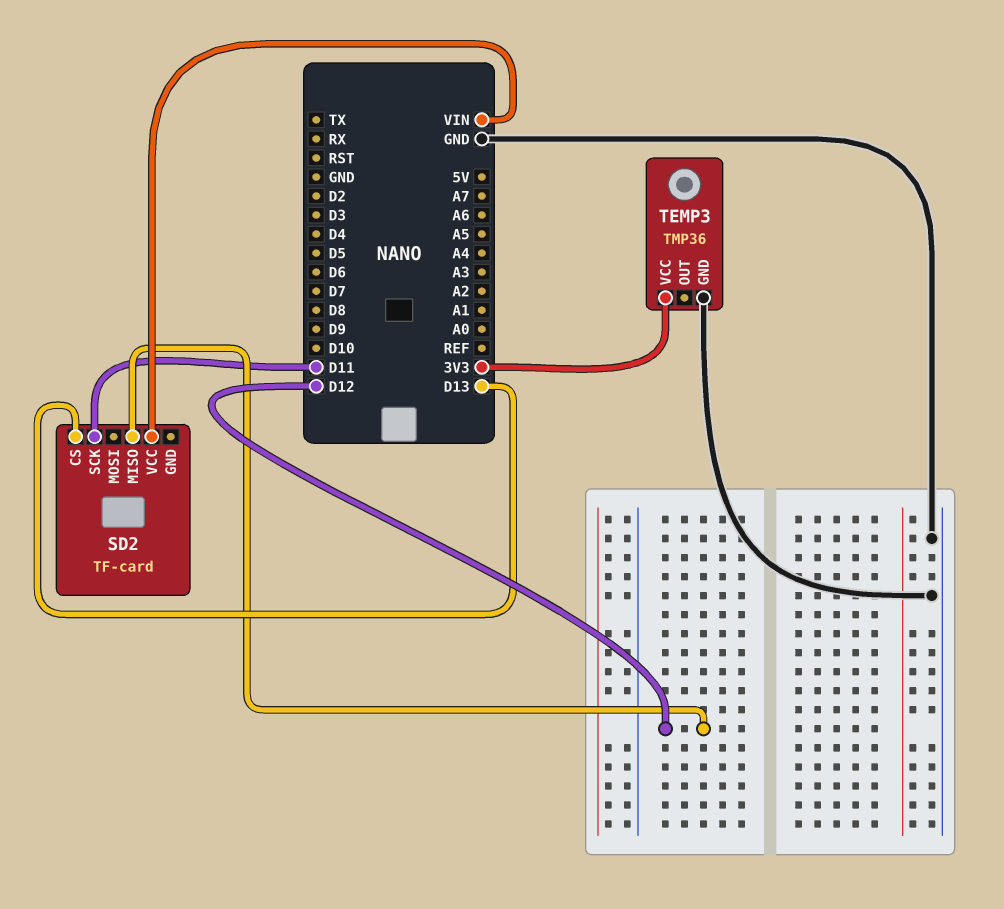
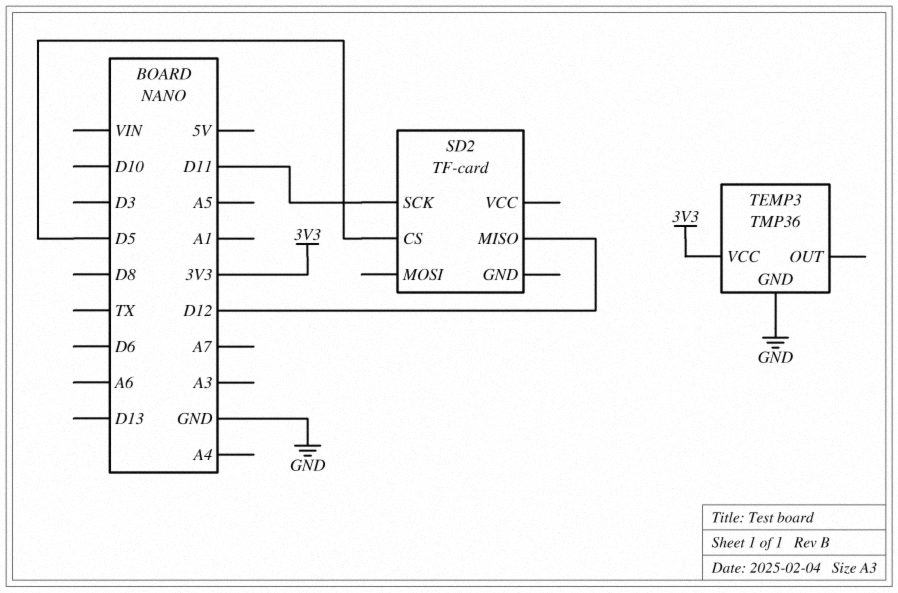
SD2 pin CS: D13 -> D5
SD2 pin VCC: VIN -> none

